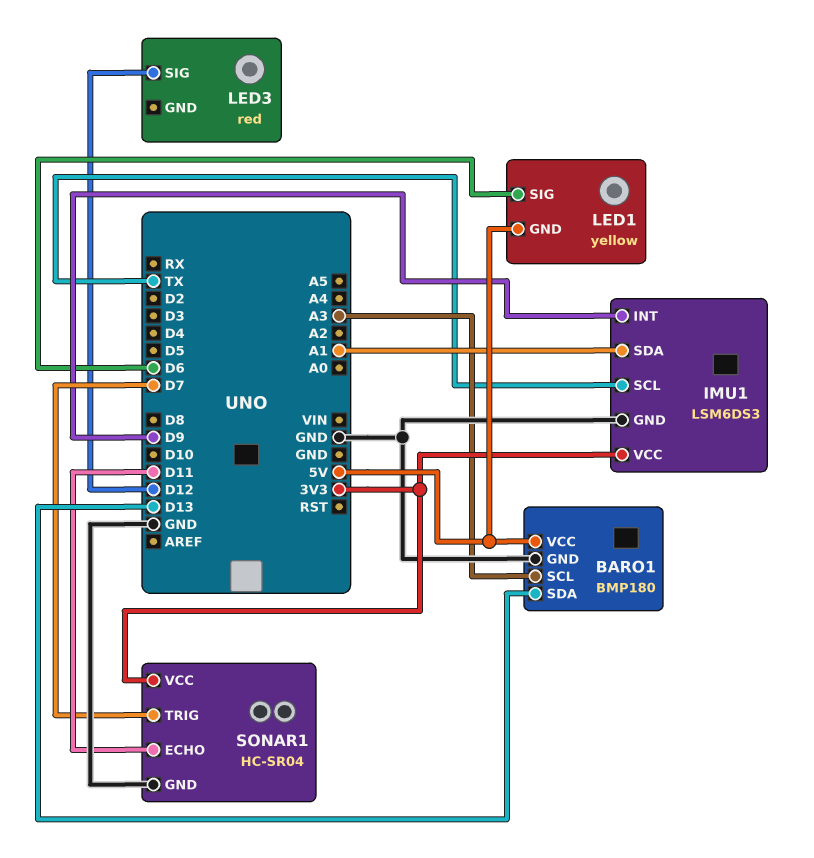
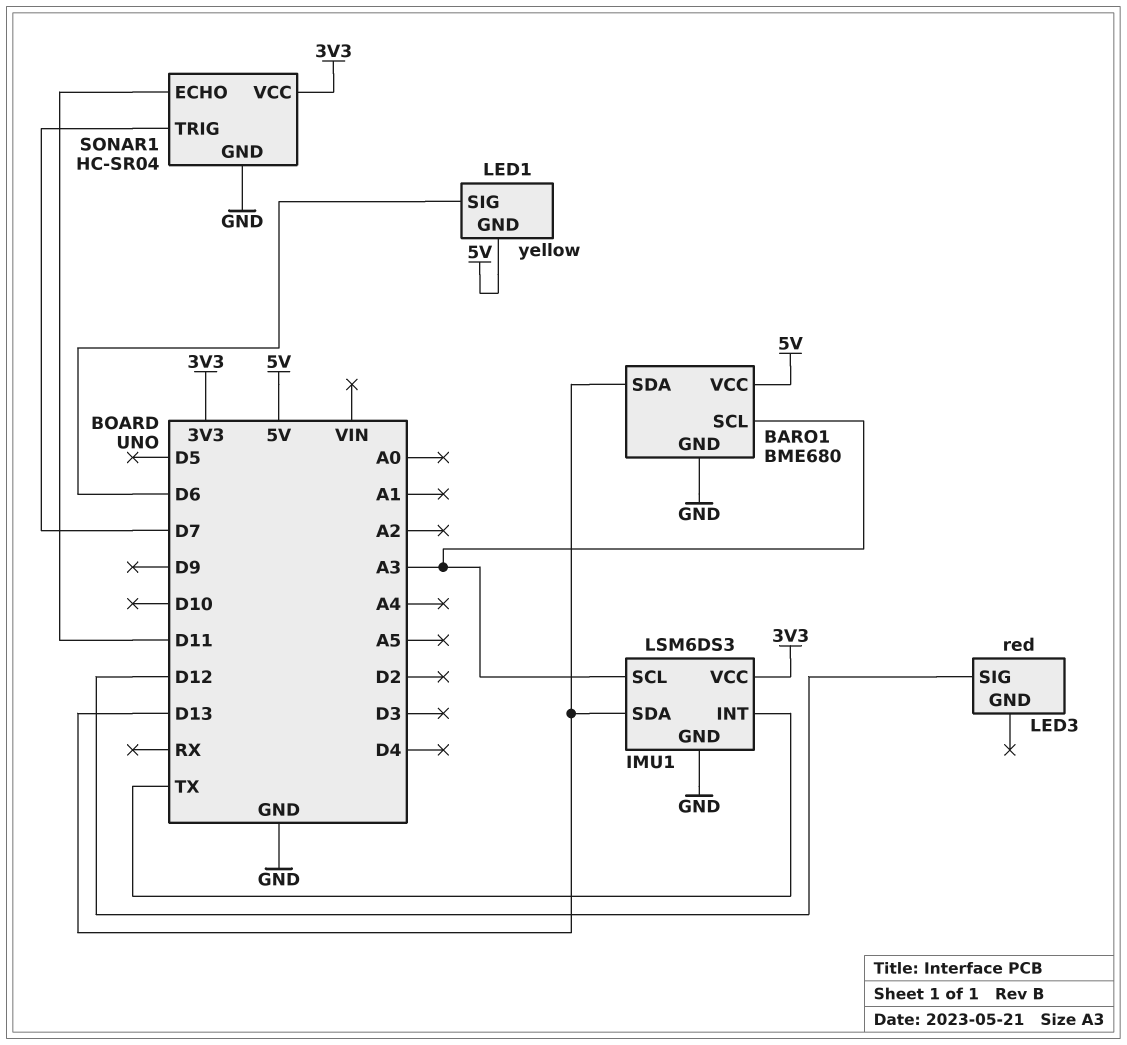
BARO1: BMP180 -> BME680
IMU1 pin INT: D9 -> TX
IMU1 pin SCL: TX -> A3
IMU1 pin SDA: A1 -> D13

